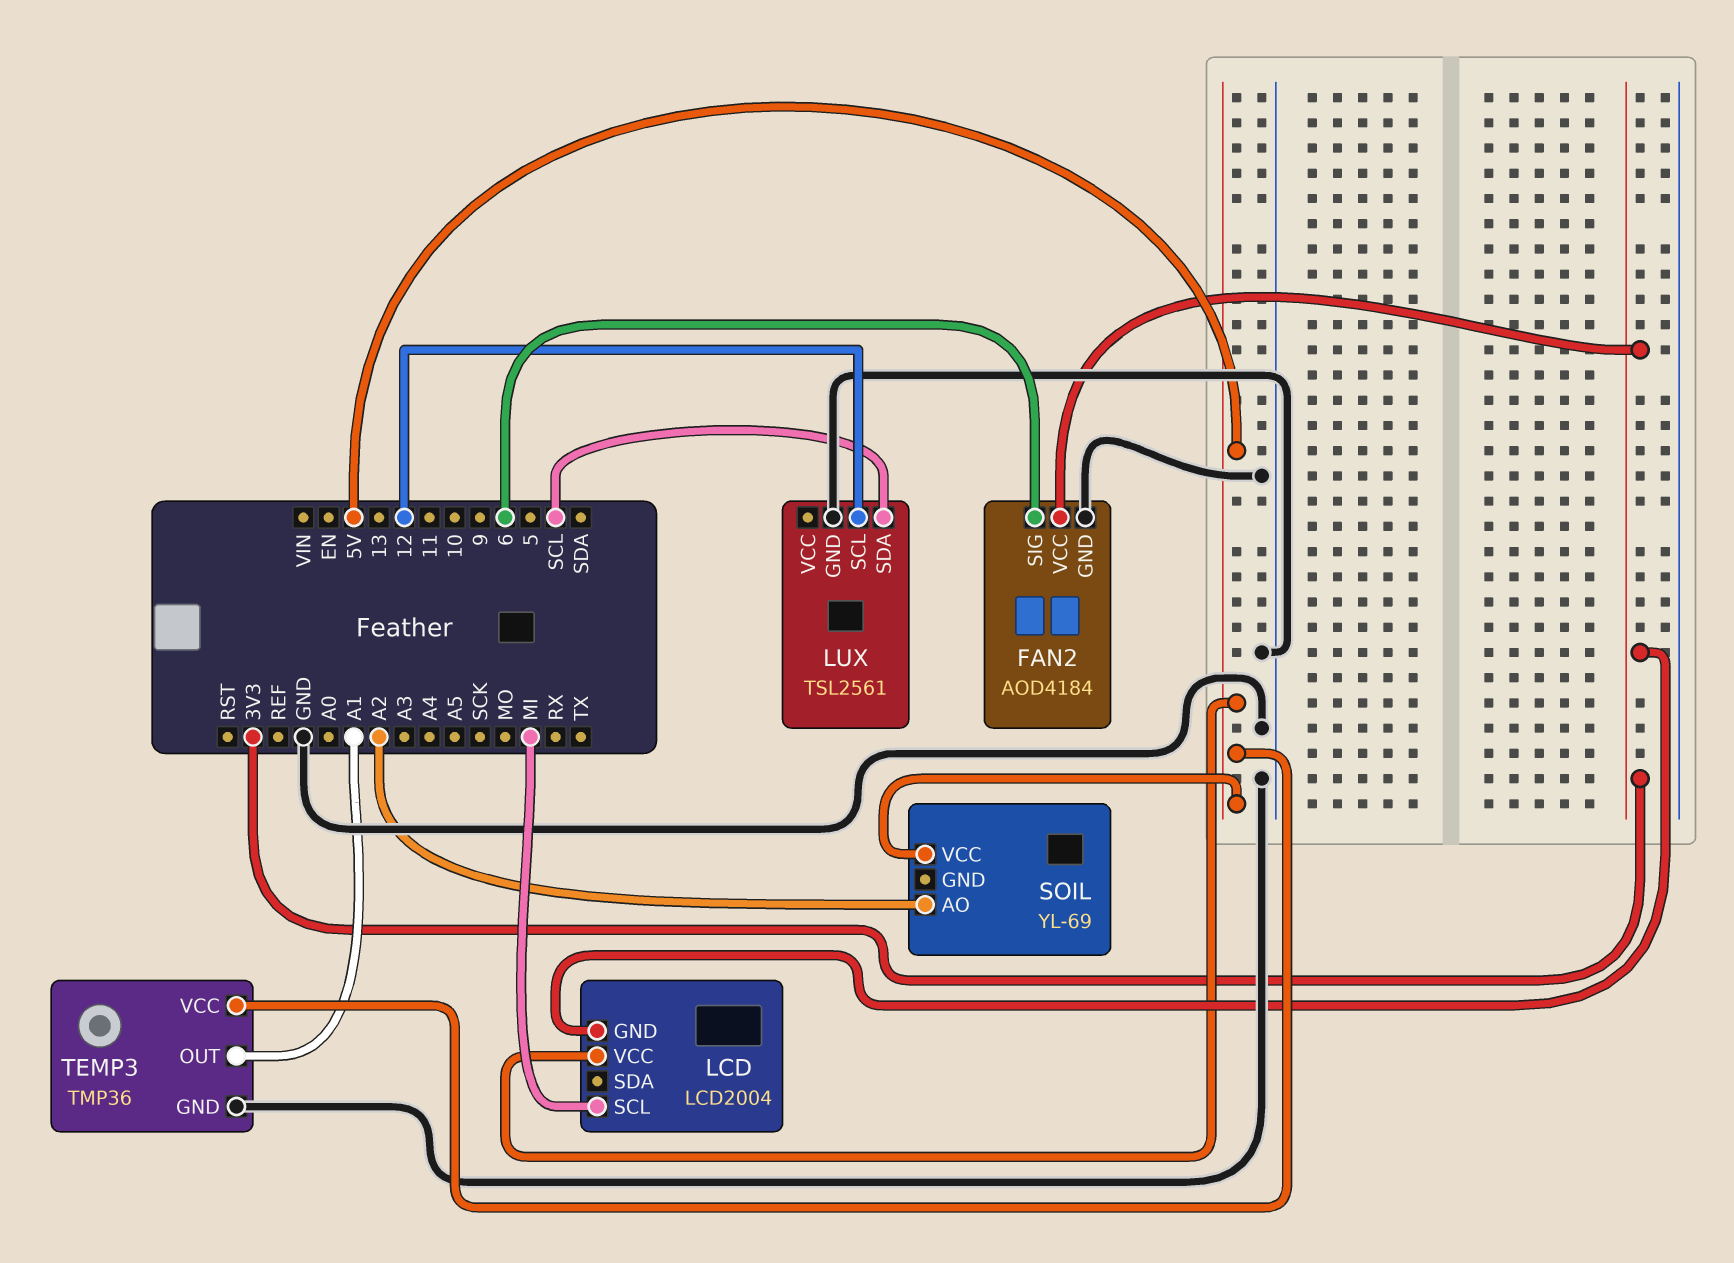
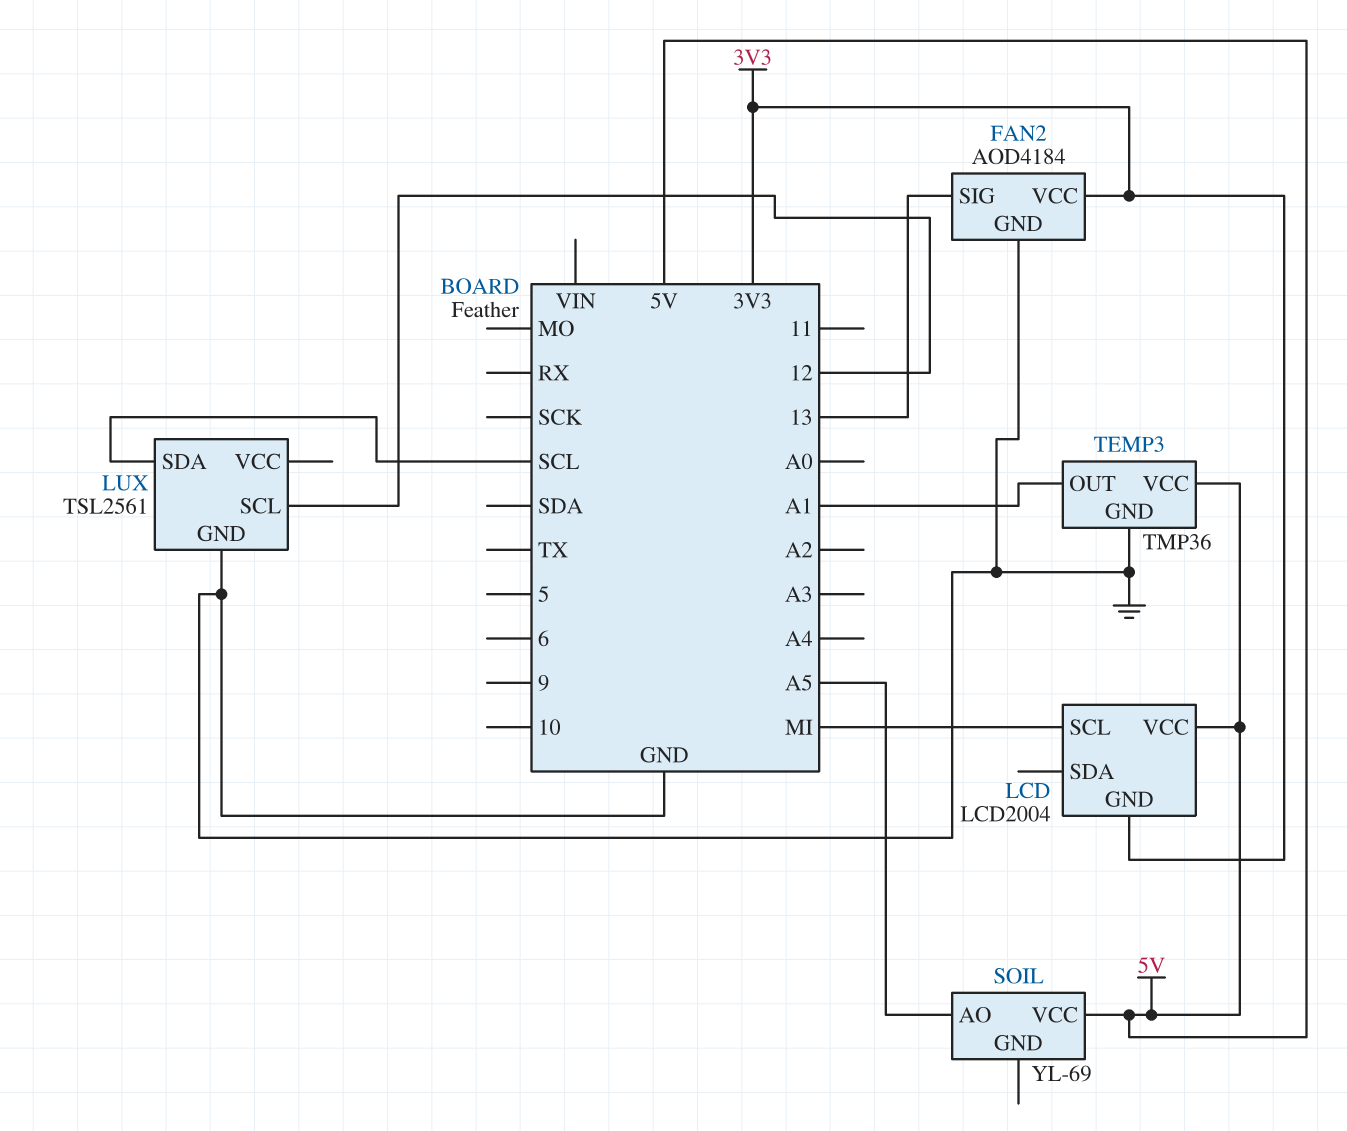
FAN2 pin SIG: 6 -> 13
SOIL pin AO: A2 -> A5

